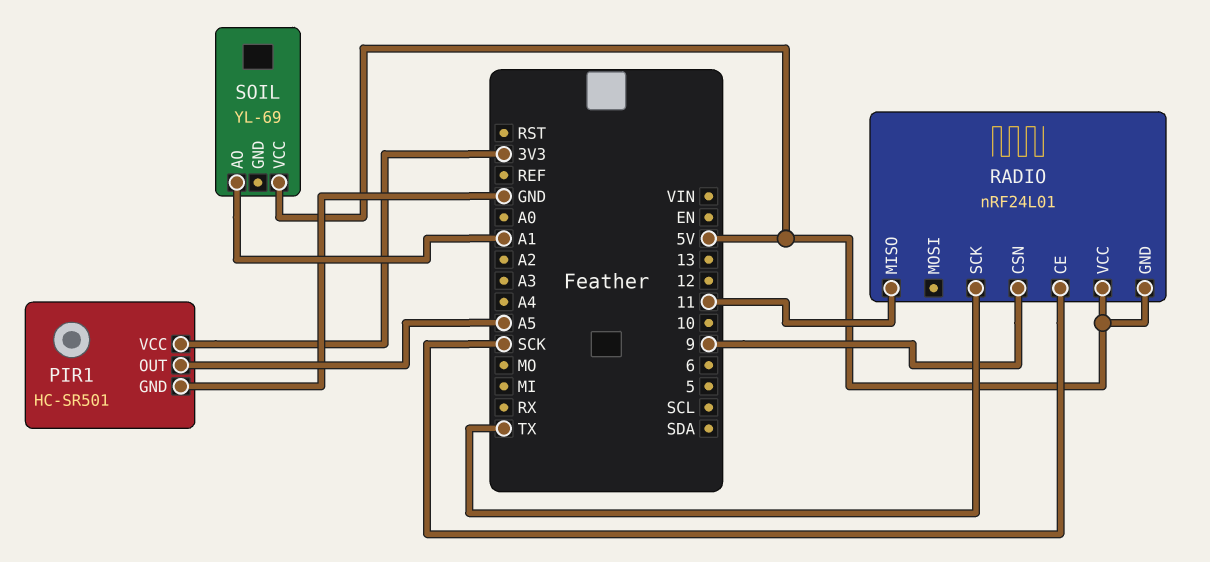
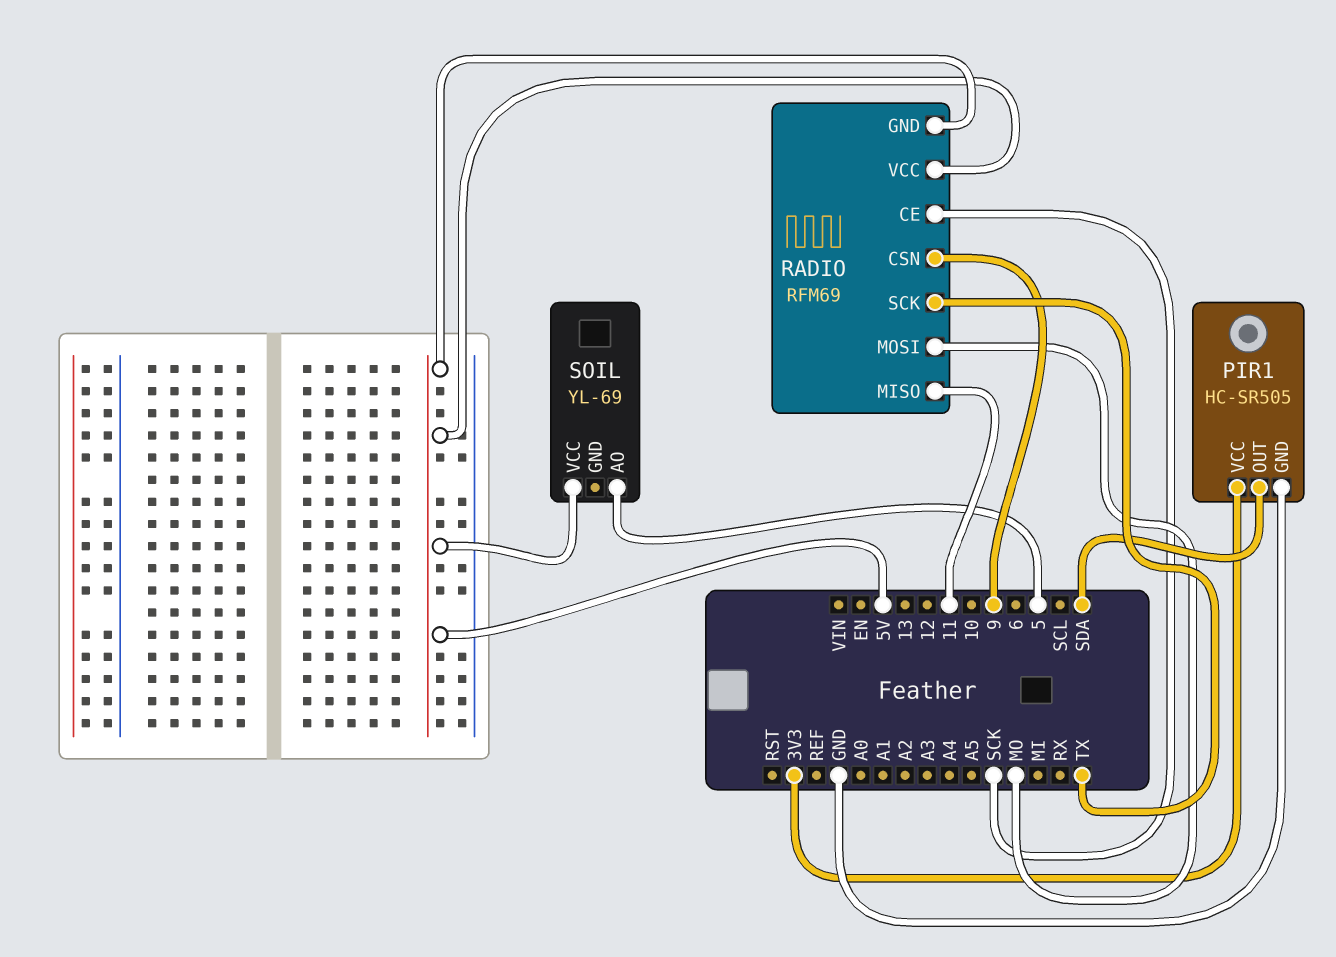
PIR1: HC-SR501 -> HC-SR505
PIR1 pin OUT: A5 -> SDA
RADIO: nRF24L01 -> RFM69
RADIO pin MOSI: none -> MO
SOIL pin AO: A1 -> 5

